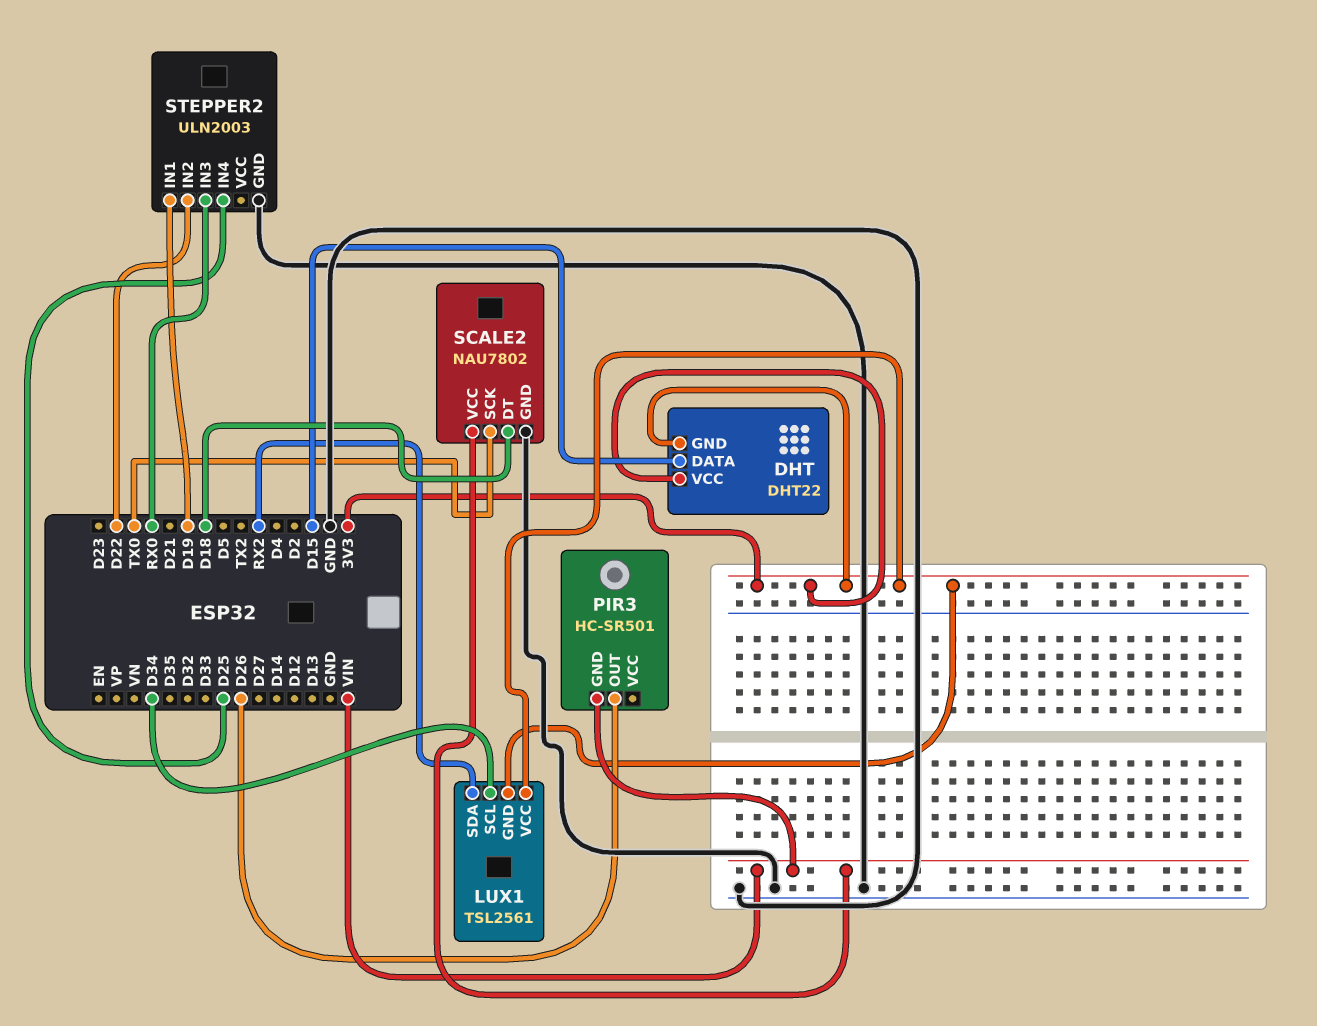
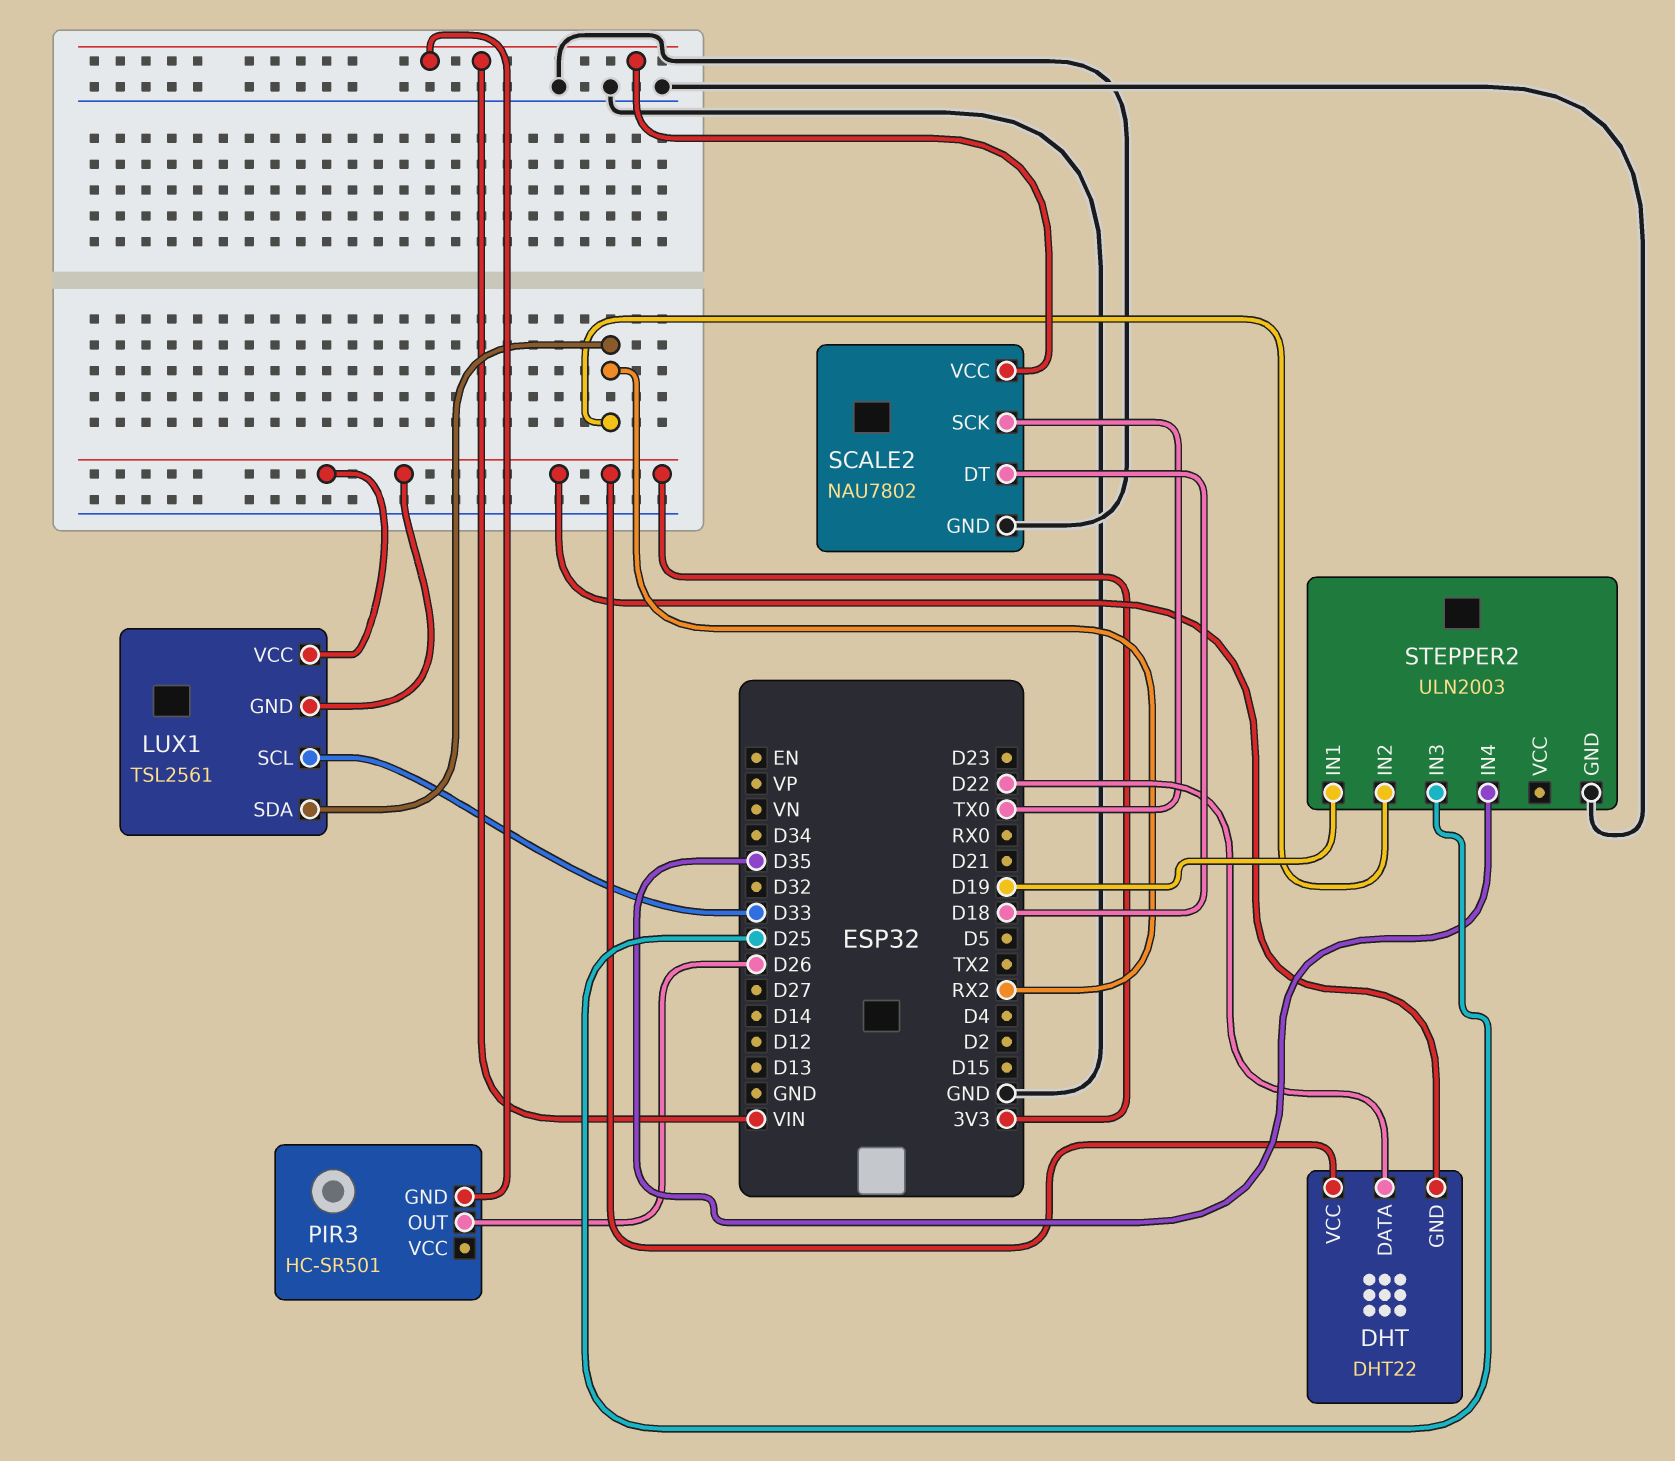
DHT pin DATA: D15 -> D22
LUX1 pin SCL: D34 -> D33
STEPPER2 pin IN2: D22 -> RX2
STEPPER2 pin IN3: RX0 -> D25
STEPPER2 pin IN4: D25 -> D35

